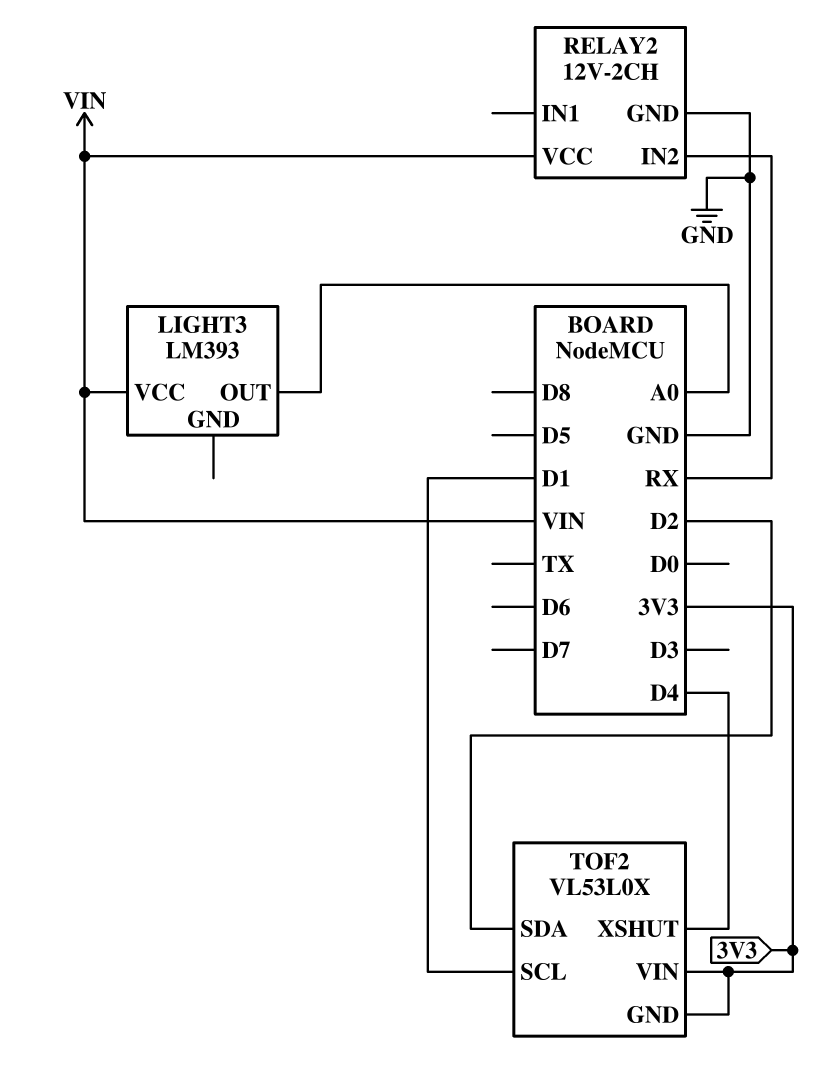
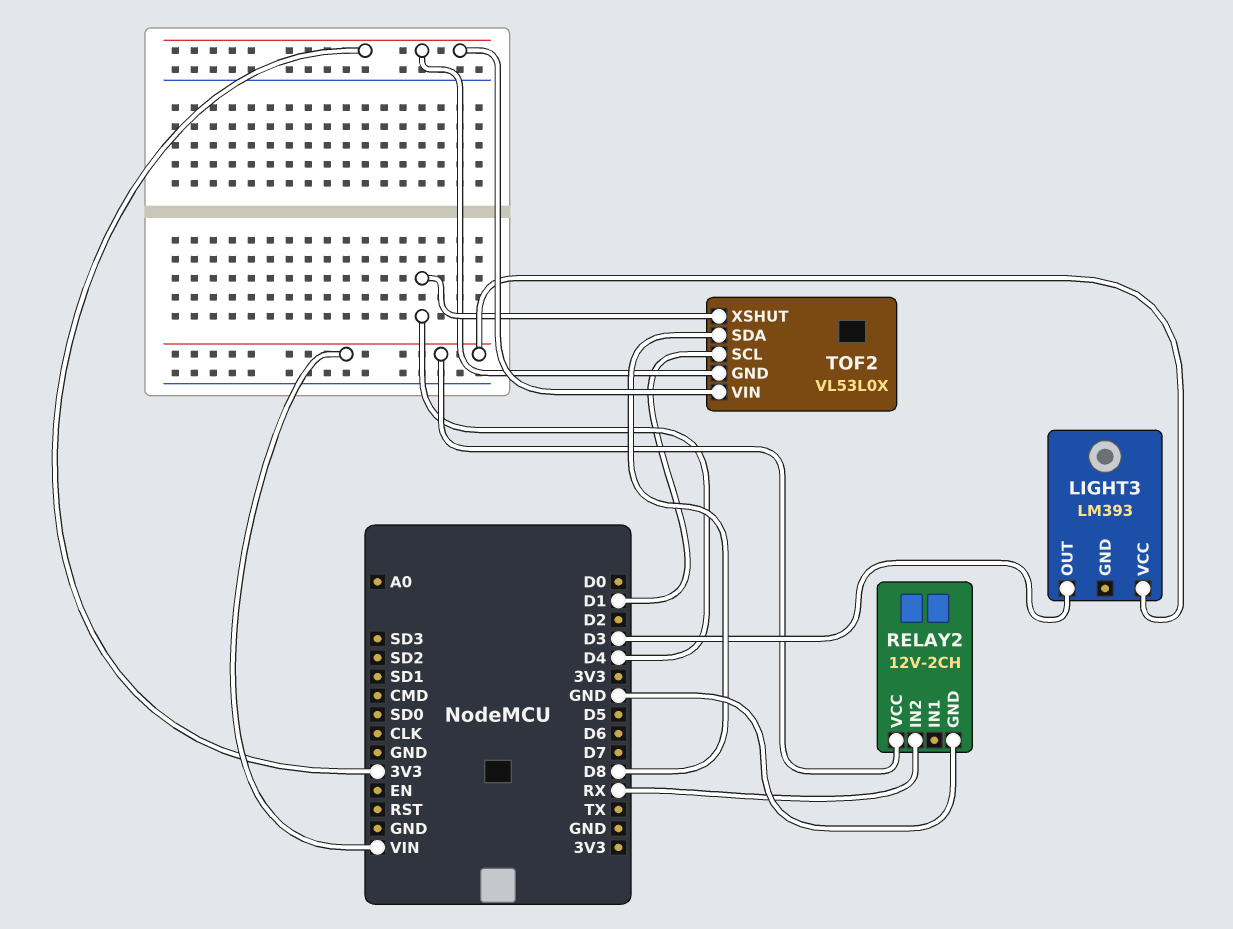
LIGHT3 pin OUT: A0 -> D3
TOF2 pin SDA: D2 -> D8

